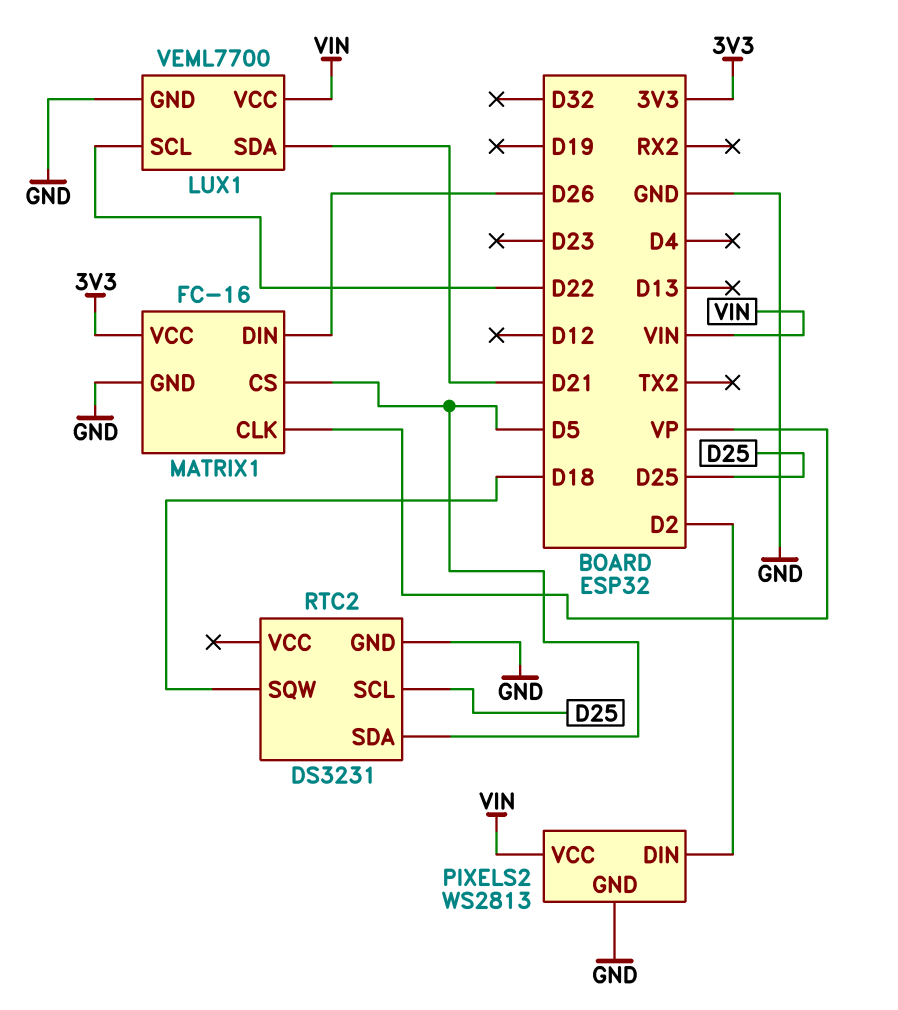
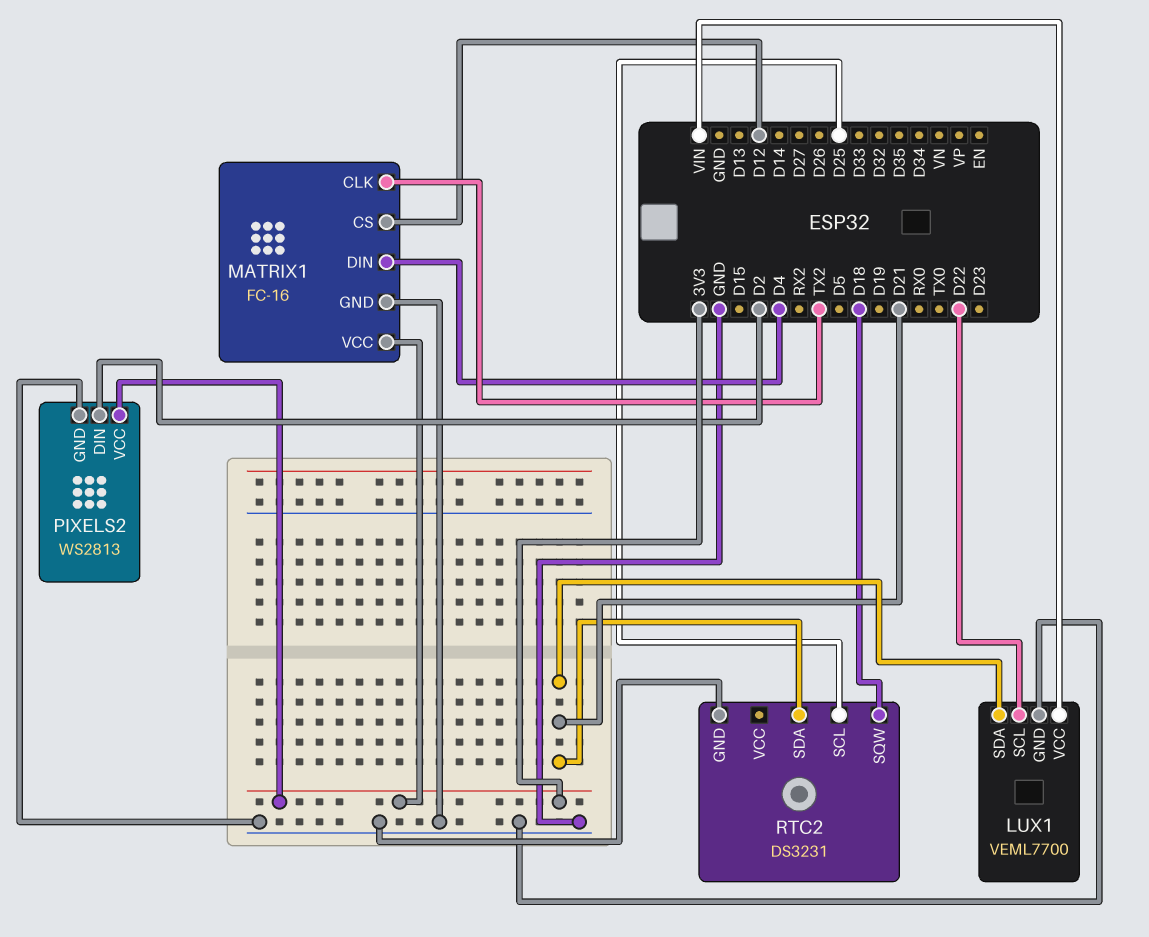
MATRIX1 pin CLK: VP -> TX2
MATRIX1 pin CS: D5 -> D12
MATRIX1 pin DIN: D26 -> D4
PIXELS2 pin VCC: VIN -> 3V3
RTC2 pin SDA: D5 -> D21

